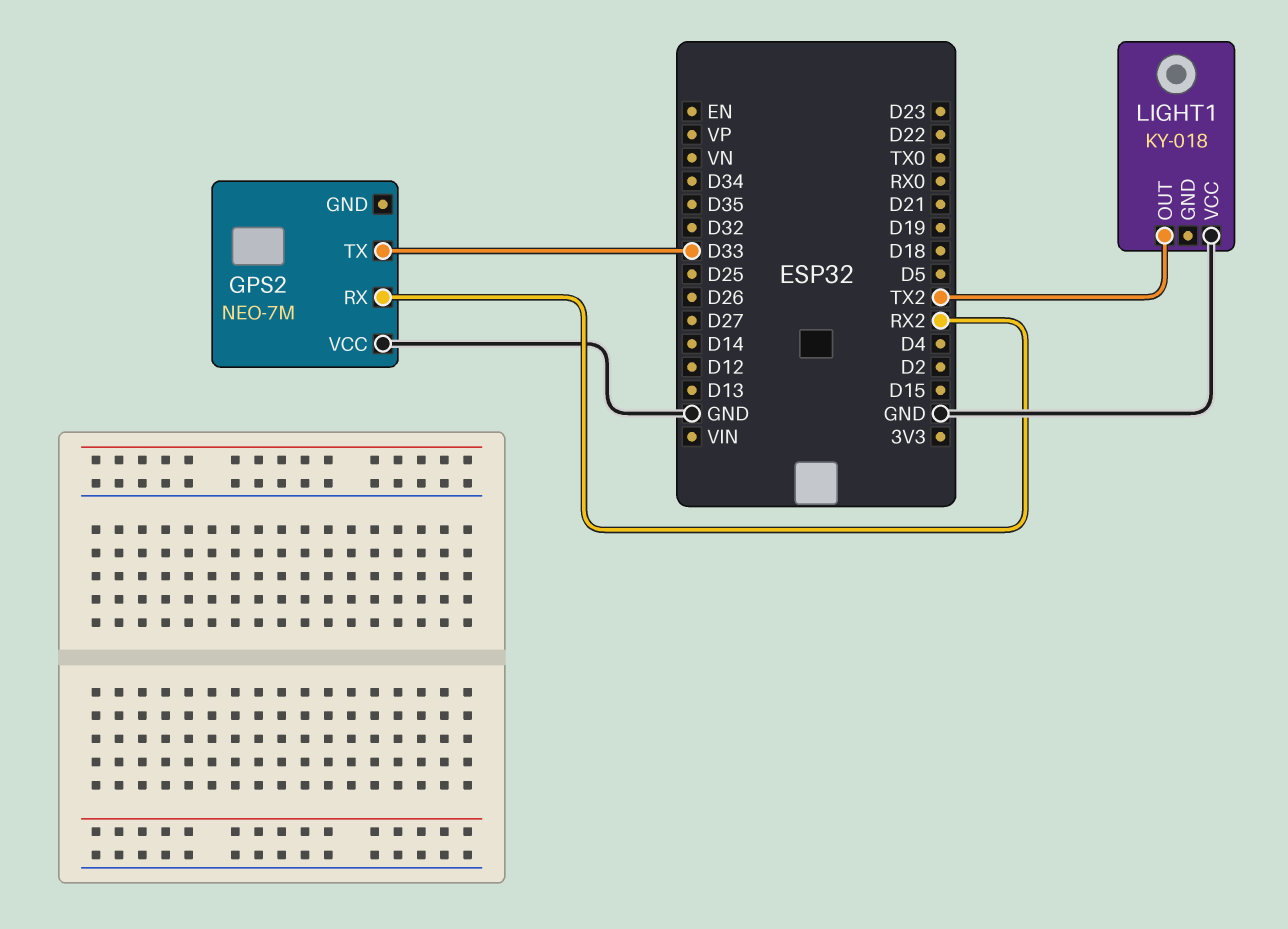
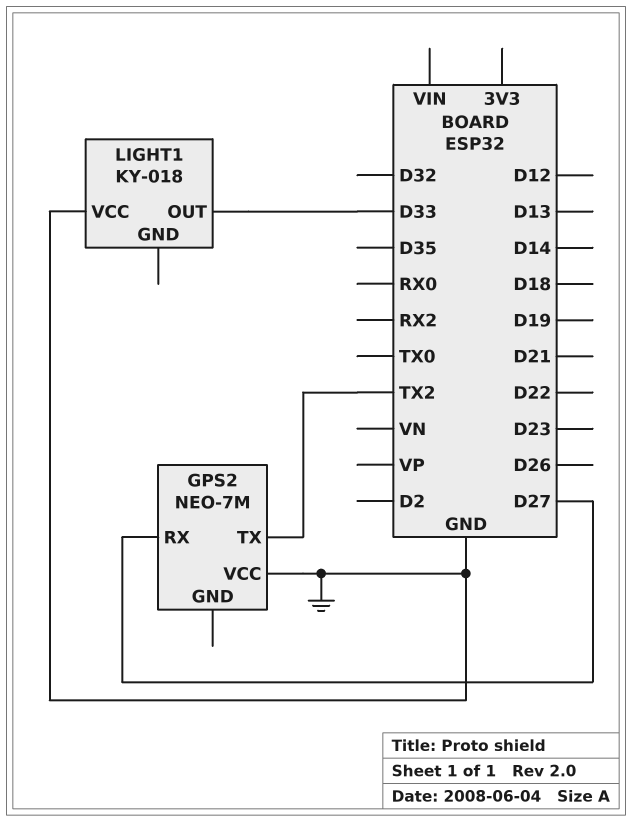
GPS2 pin RX: RX2 -> D27
GPS2 pin TX: D33 -> TX2
LIGHT1 pin OUT: TX2 -> D33

